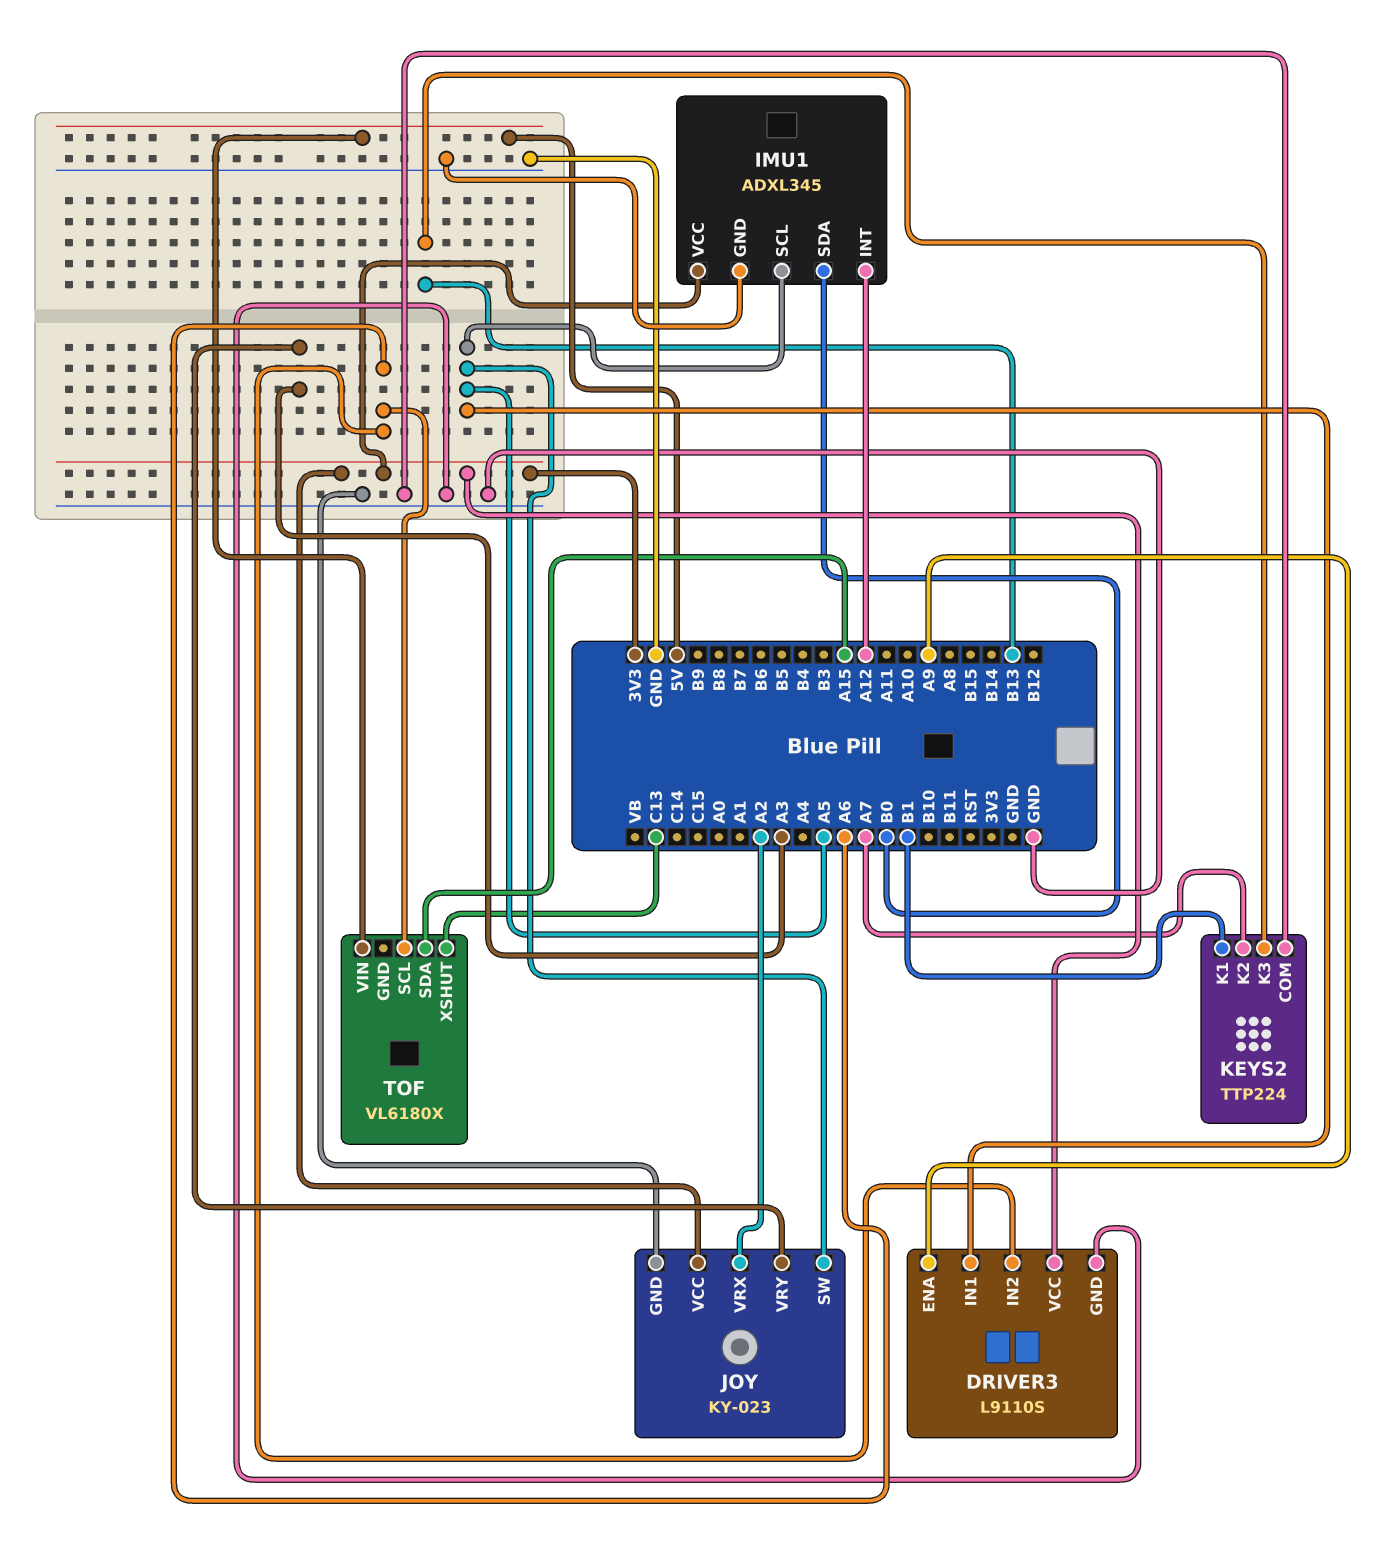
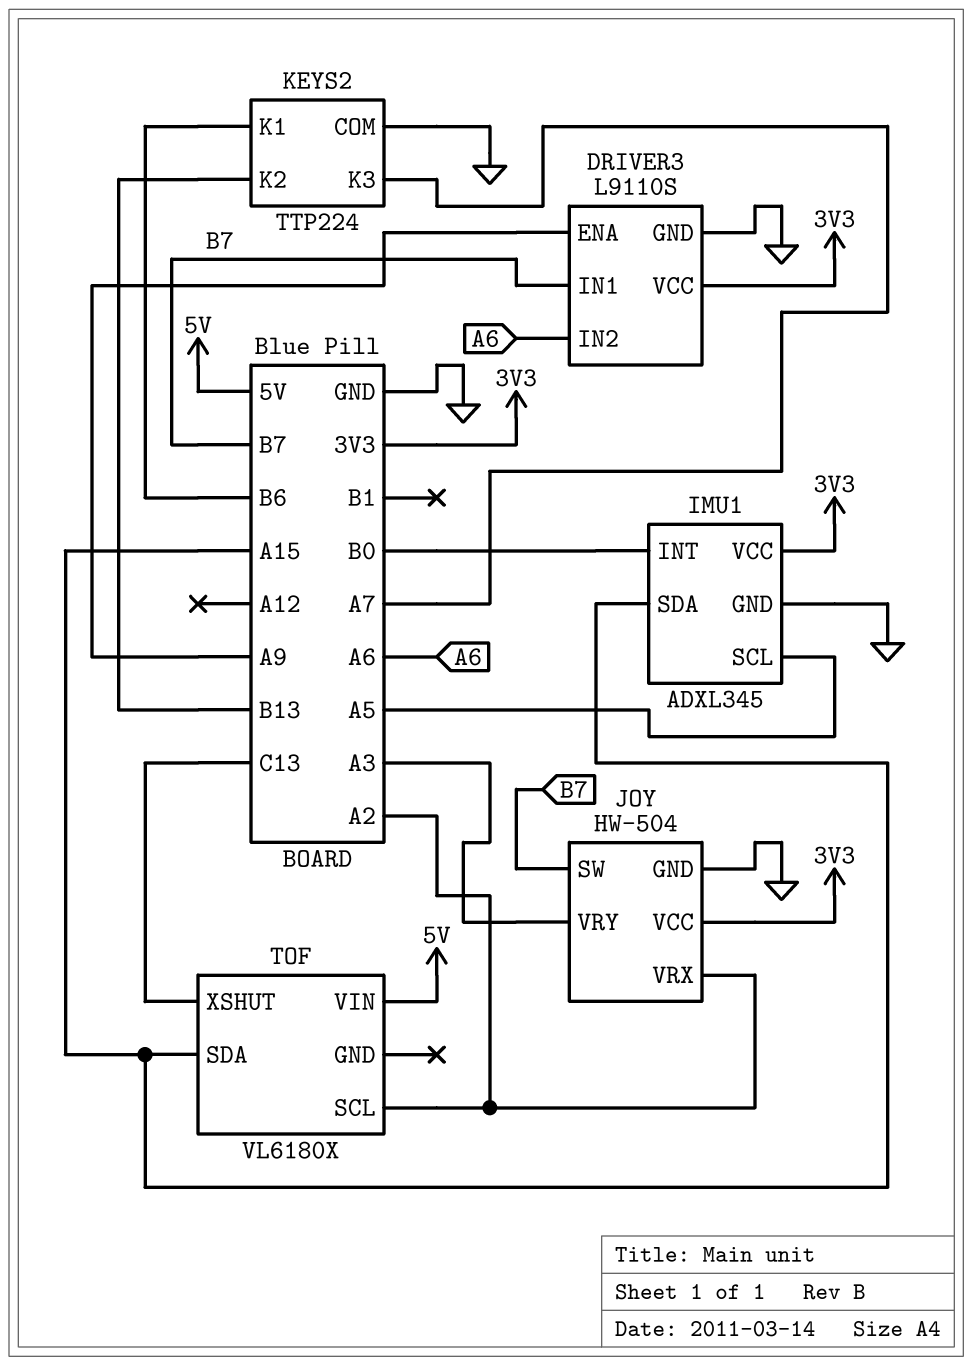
DRIVER3 pin IN1: A5 -> B7
IMU1 pin INT: A12 -> B0
IMU1 pin SDA: B0 -> A15
JOY: KY-023 -> HW-504
JOY pin SW: A5 -> B7
KEYS2 pin K1: B1 -> B6
KEYS2 pin K2: A7 -> B13
KEYS2 pin K3: B13 -> A7
TOF pin SCL: A6 -> A2

